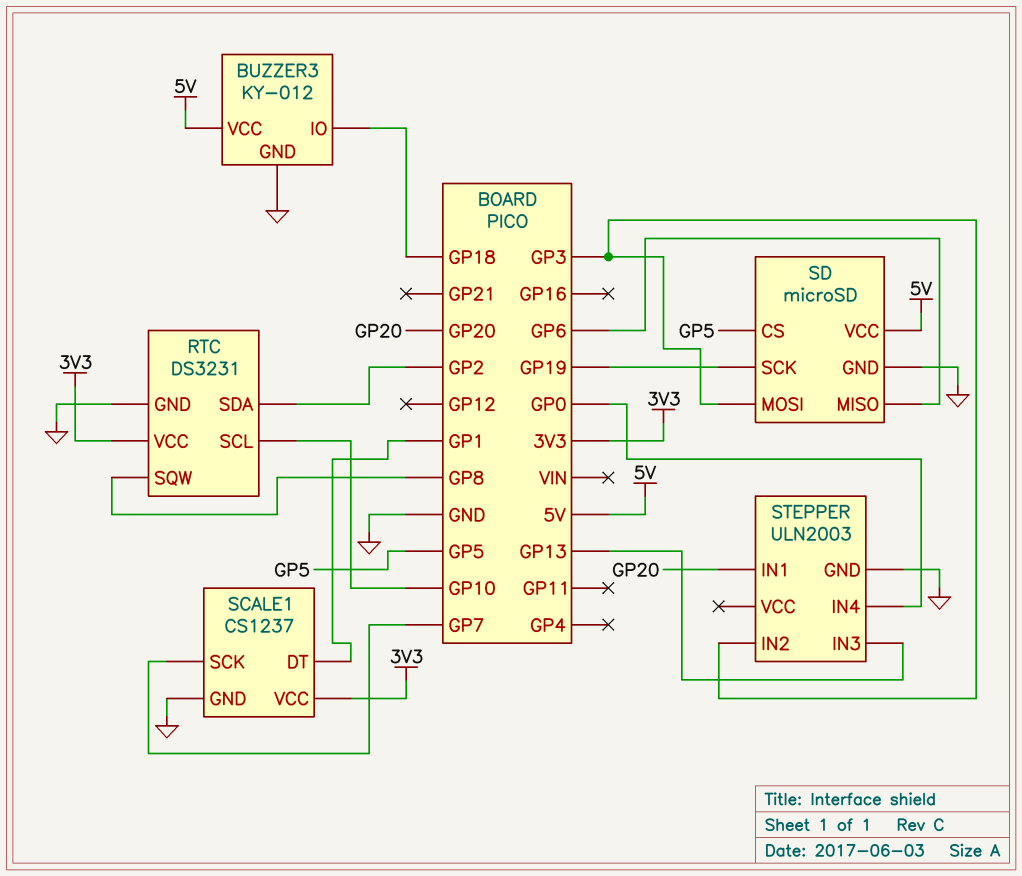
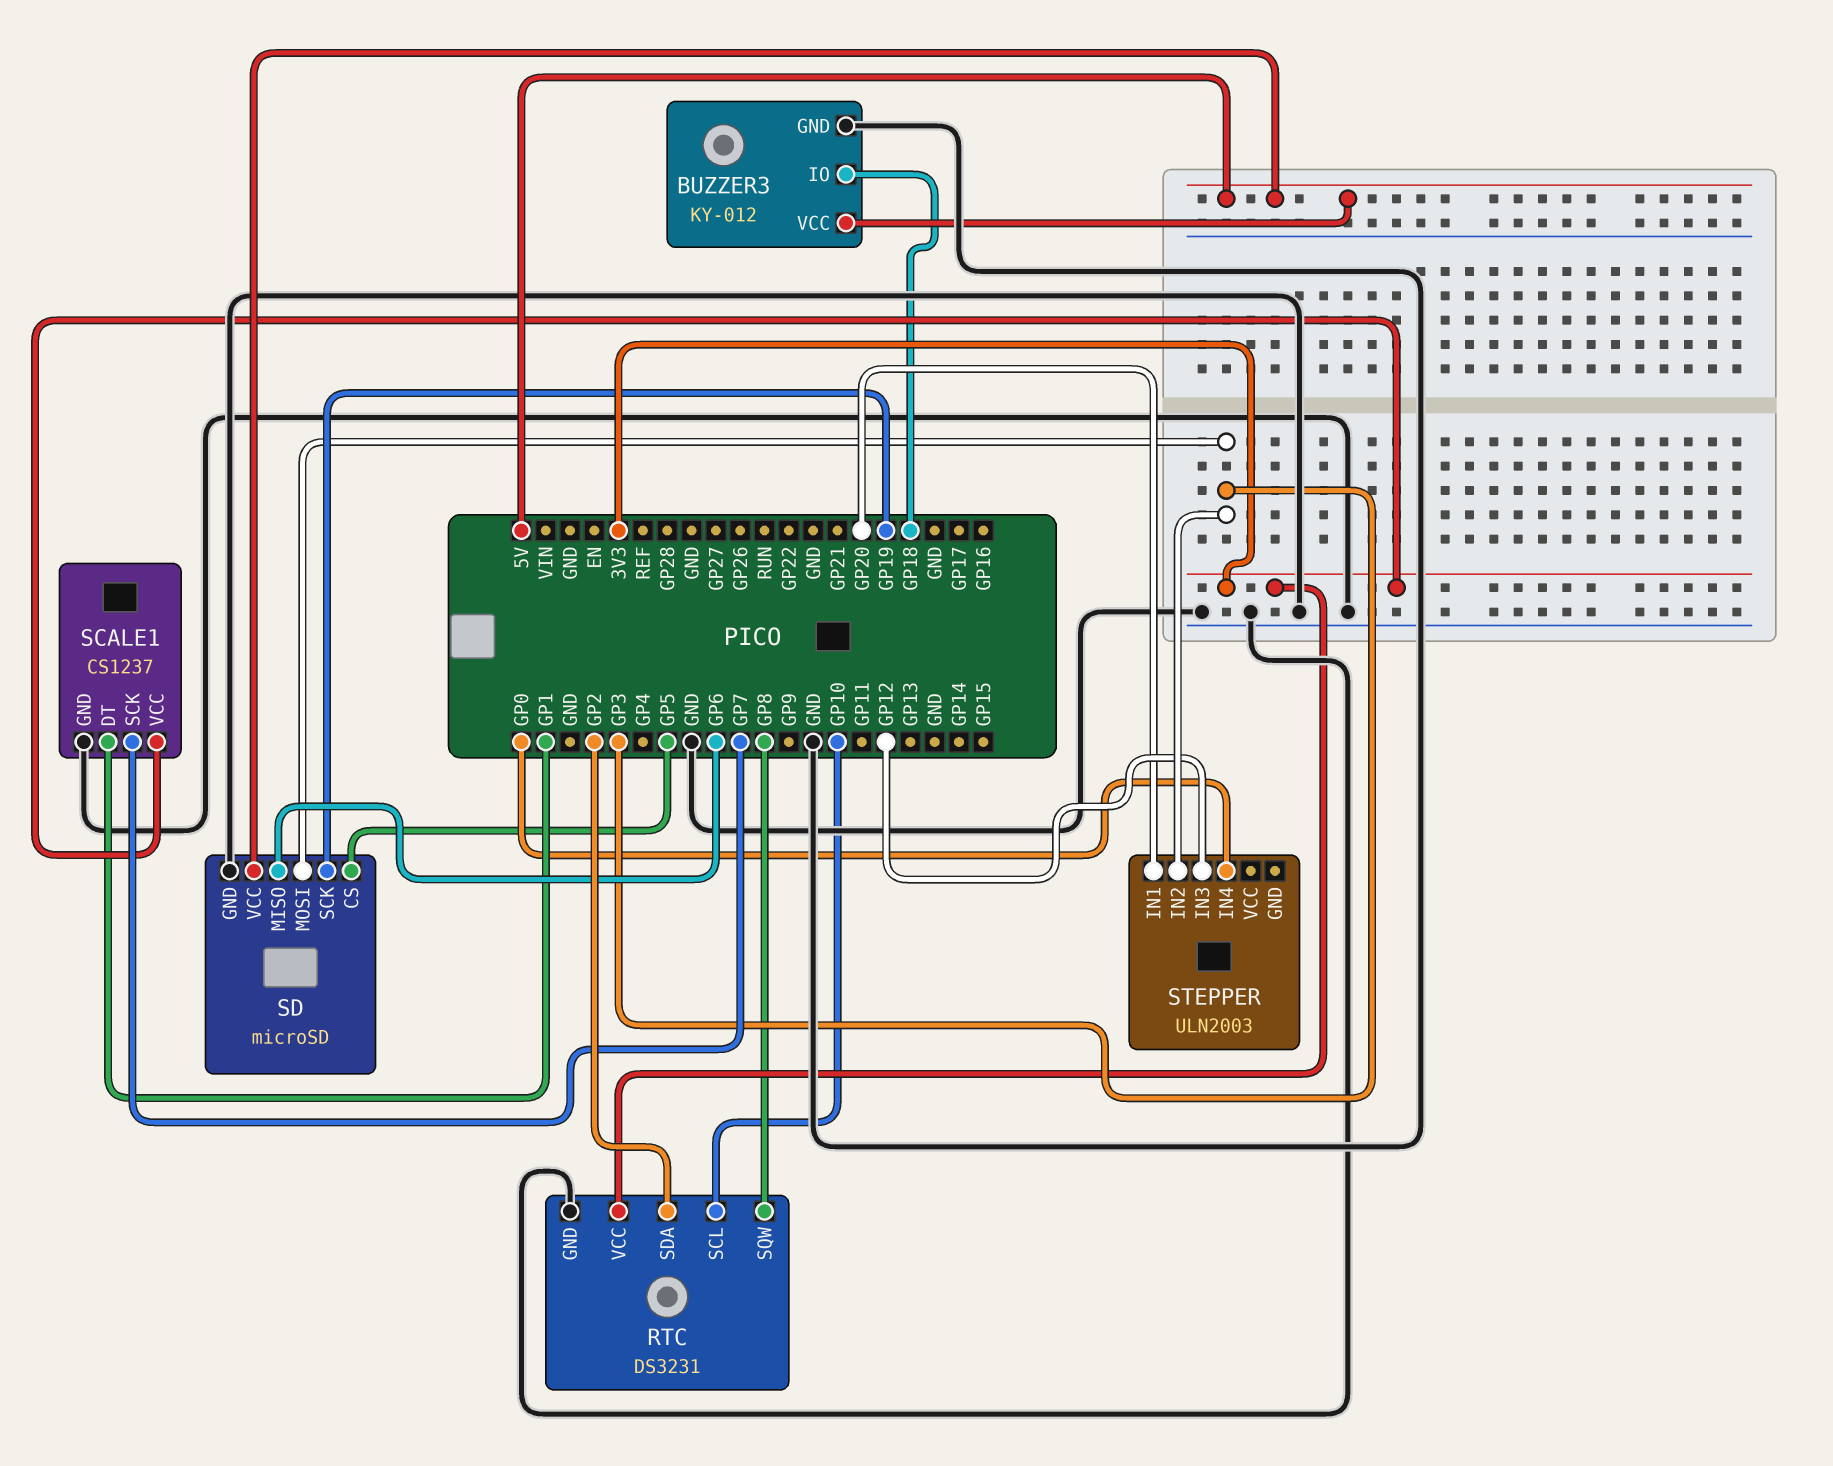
STEPPER pin GND: GND -> none
STEPPER pin IN3: GP13 -> GP12

